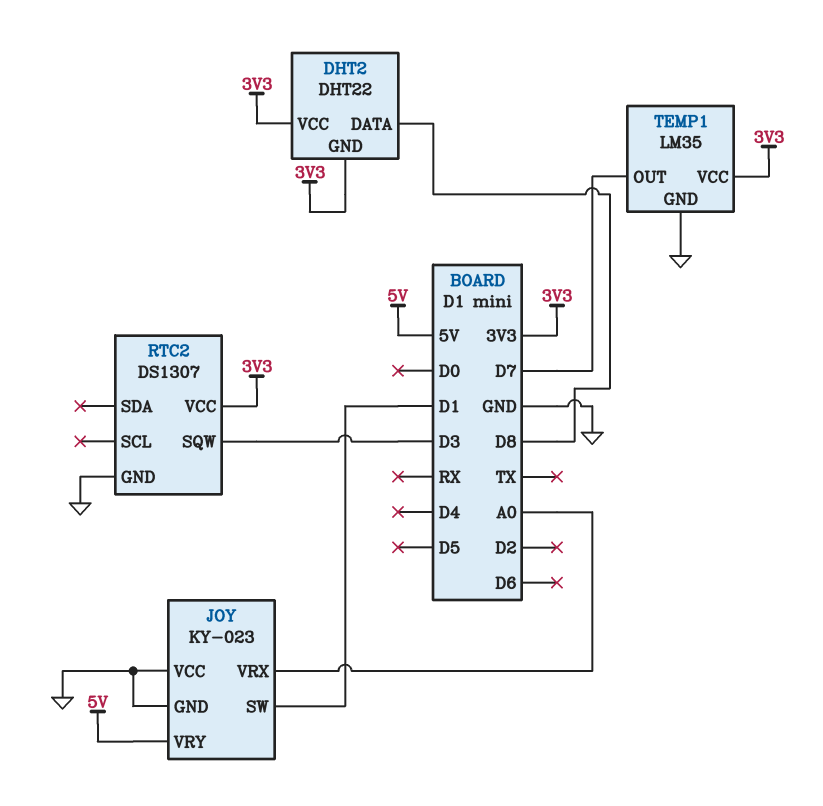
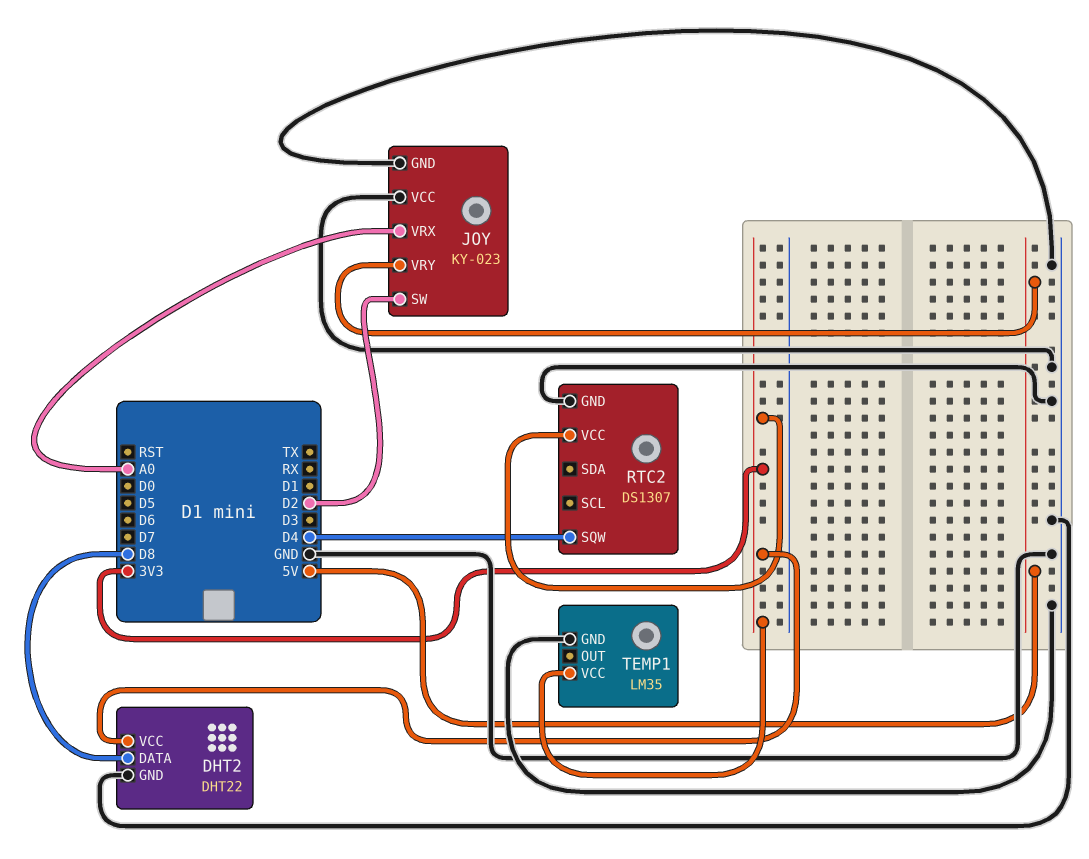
DHT2 pin GND: 3V3 -> GND
JOY pin SW: D1 -> D2
RTC2 pin SQW: D3 -> D4
TEMP1 pin OUT: D7 -> none

